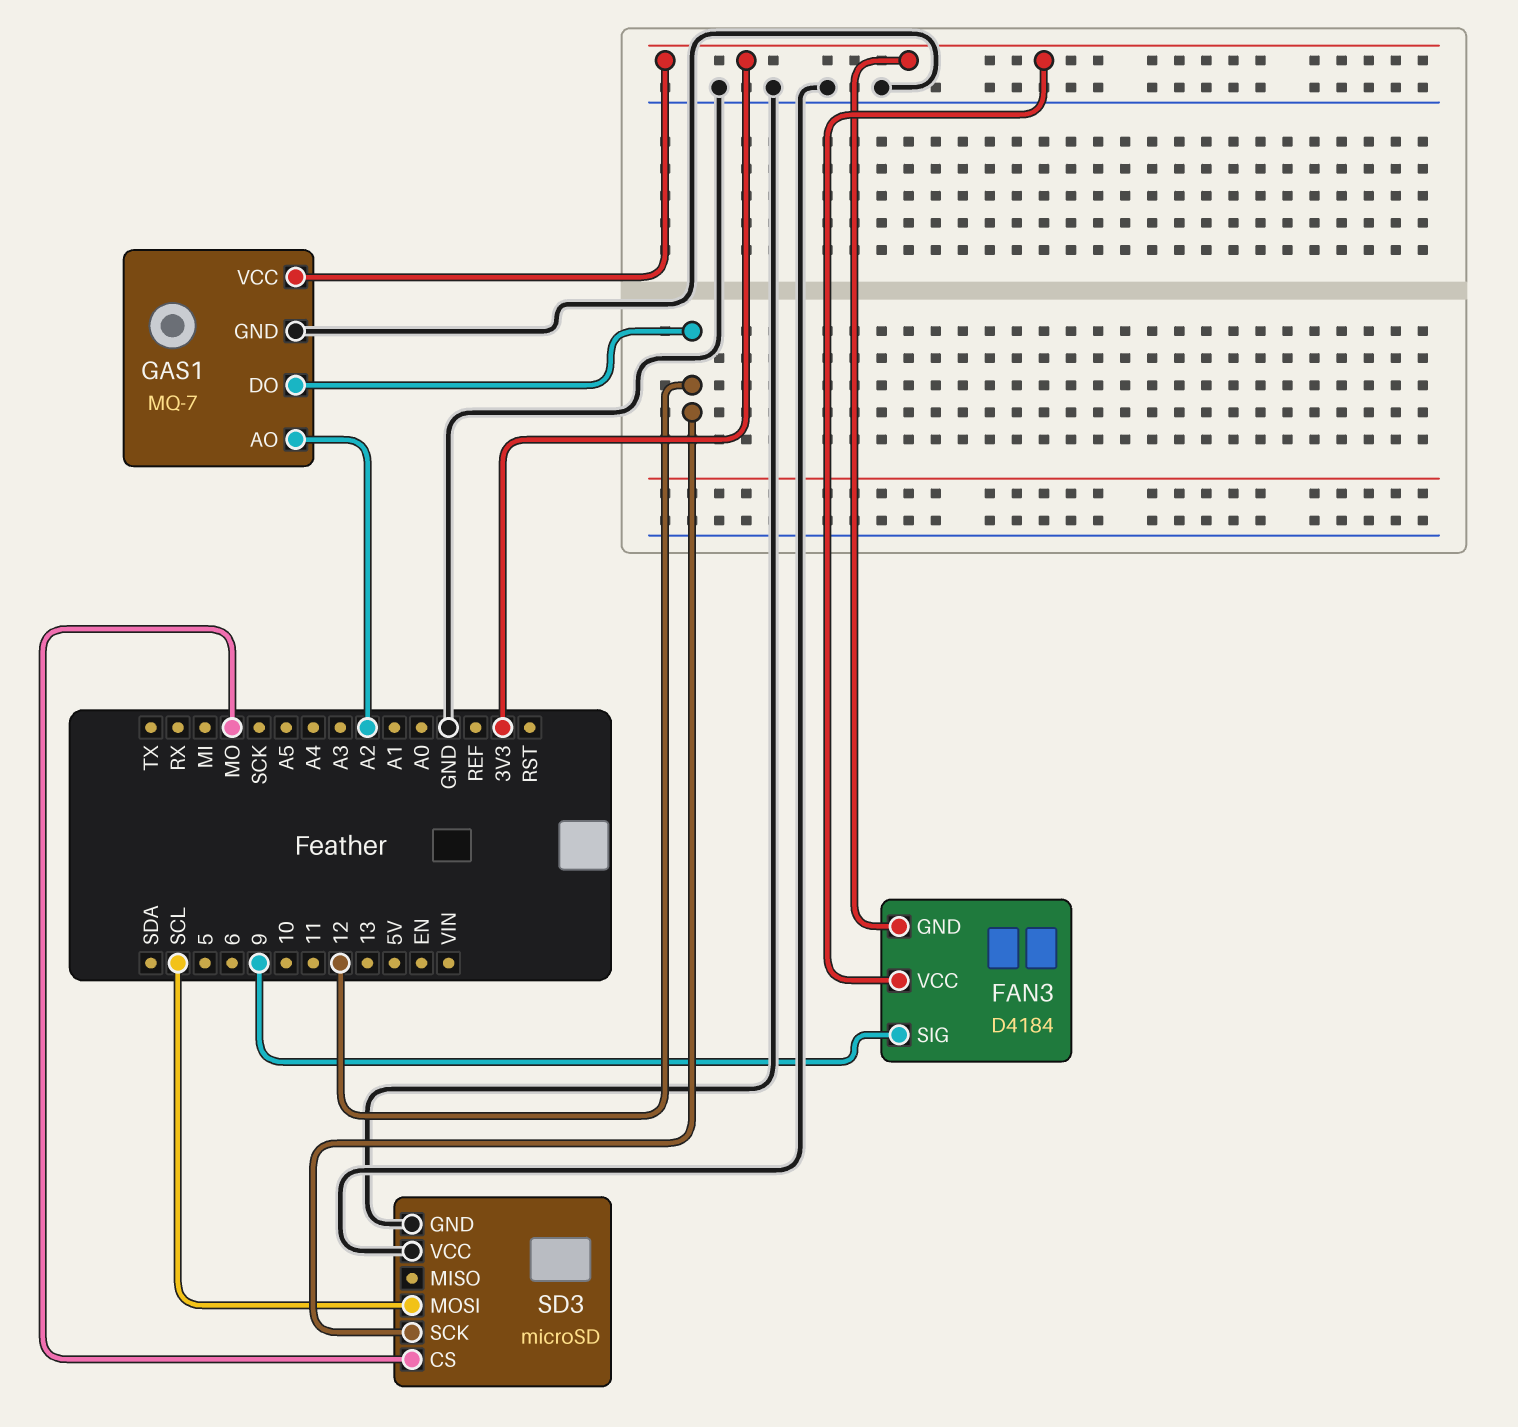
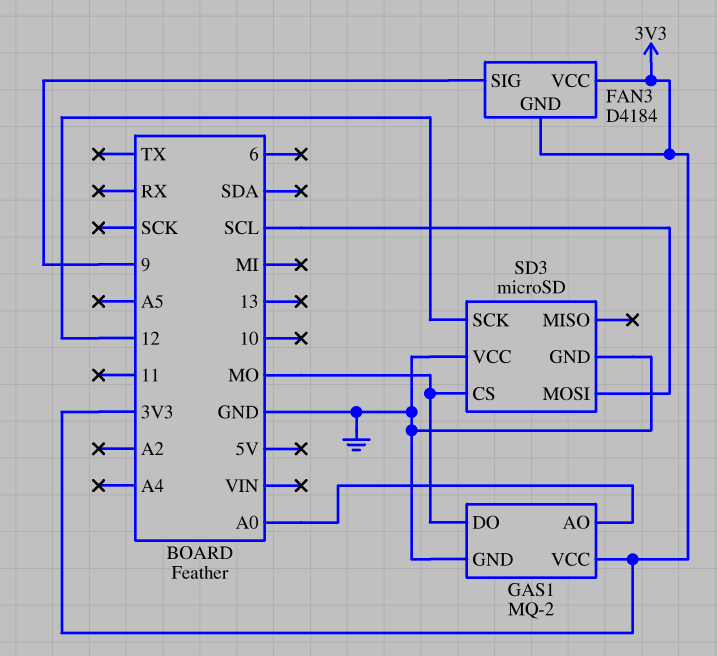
GAS1: MQ-7 -> MQ-2
GAS1 pin AO: A2 -> A0
GAS1 pin DO: 12 -> MO

